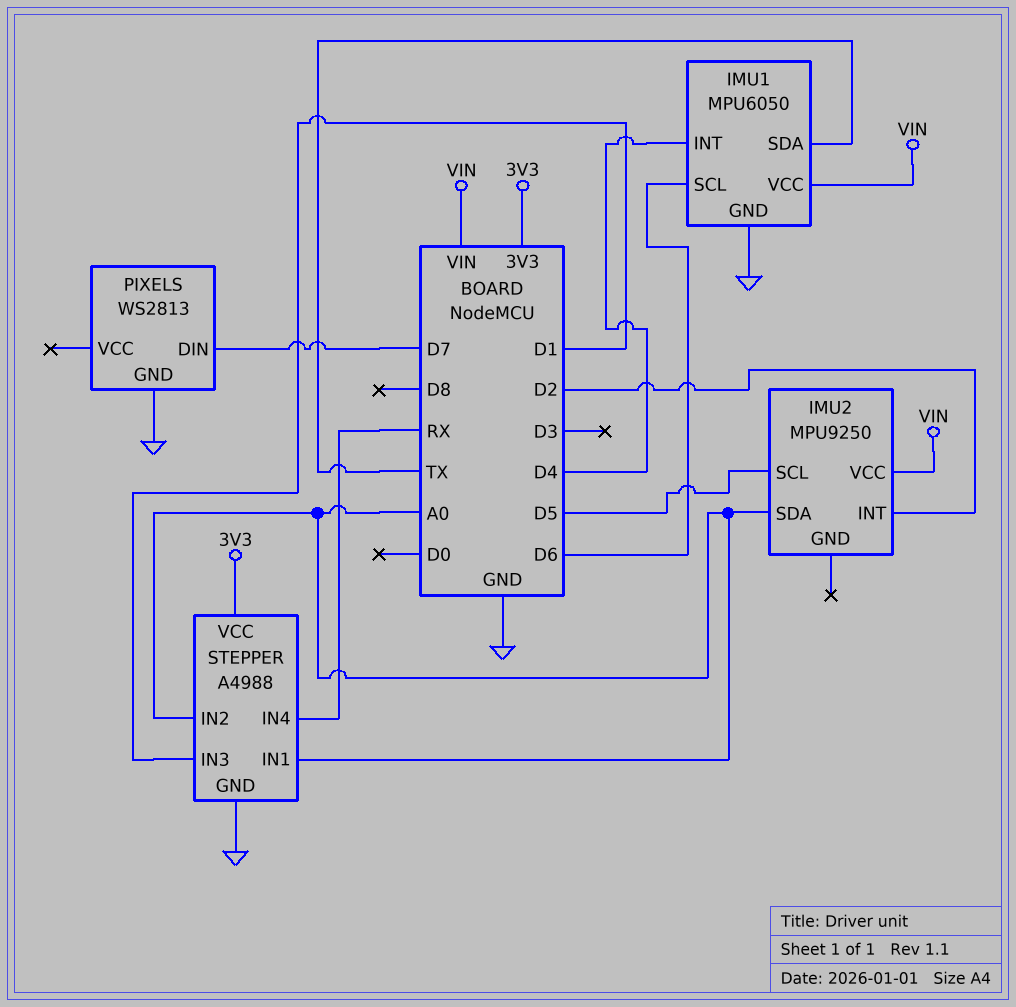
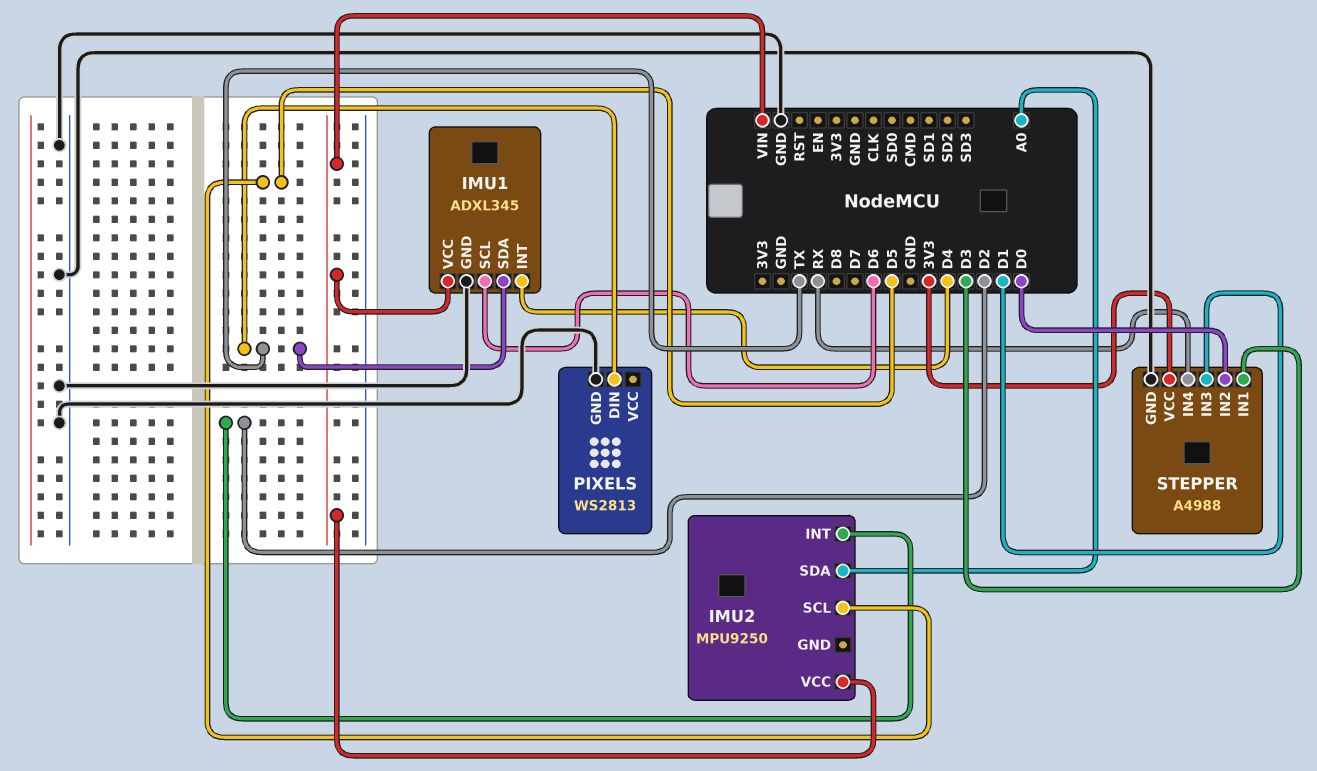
IMU1: MPU6050 -> ADXL345
PIXELS pin DIN: D7 -> TX
STEPPER pin IN1: A0 -> D3
STEPPER pin IN2: A0 -> D0

